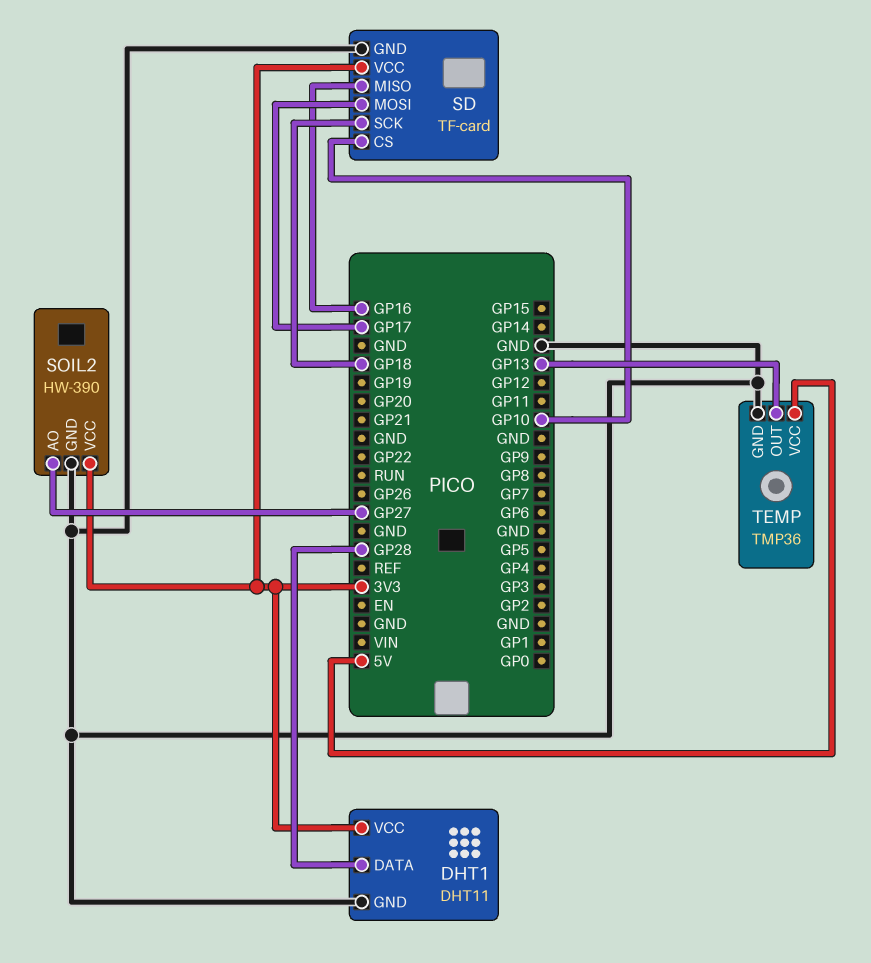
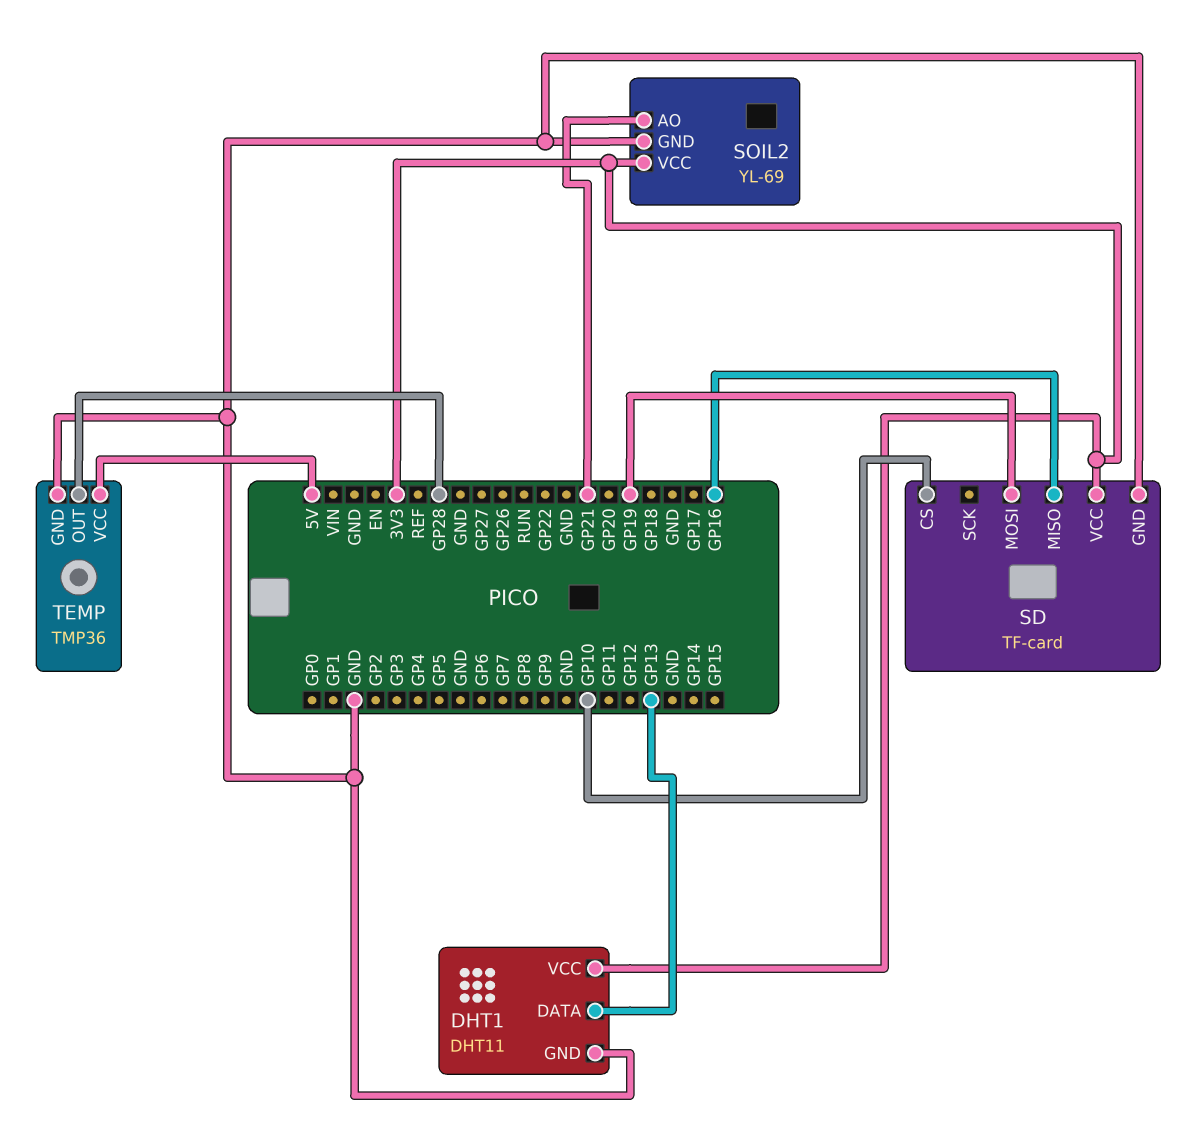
DHT1 pin DATA: GP28 -> GP13
SD pin MOSI: GP17 -> GP19
SD pin SCK: GP18 -> none
SOIL2: HW-390 -> YL-69
SOIL2 pin AO: GP27 -> GP21
TEMP pin OUT: GP13 -> GP28

